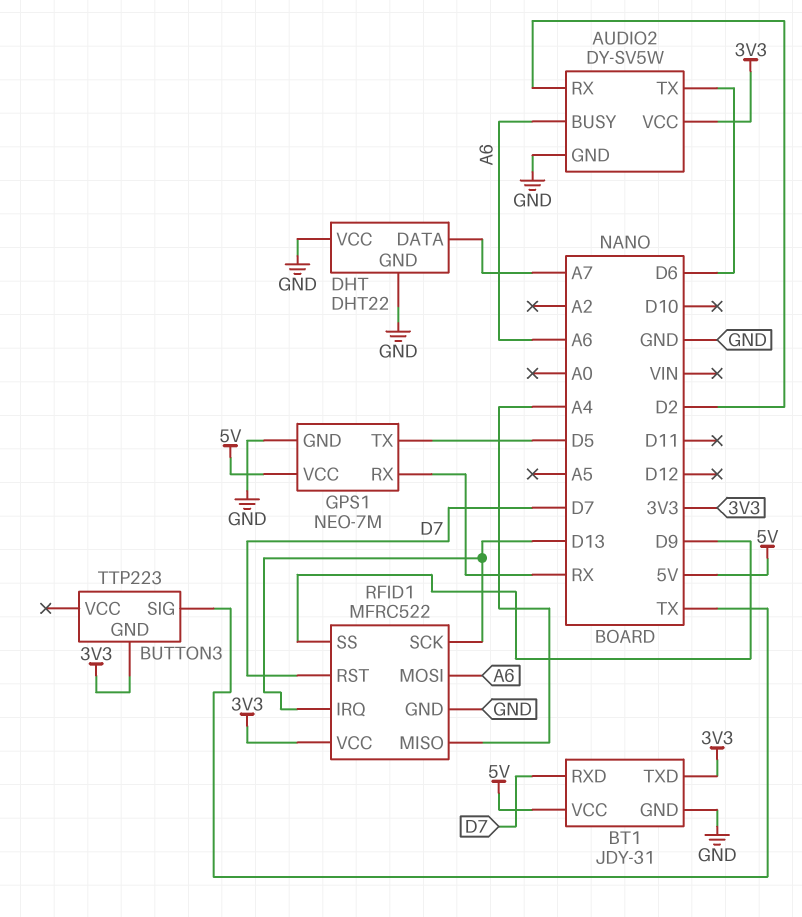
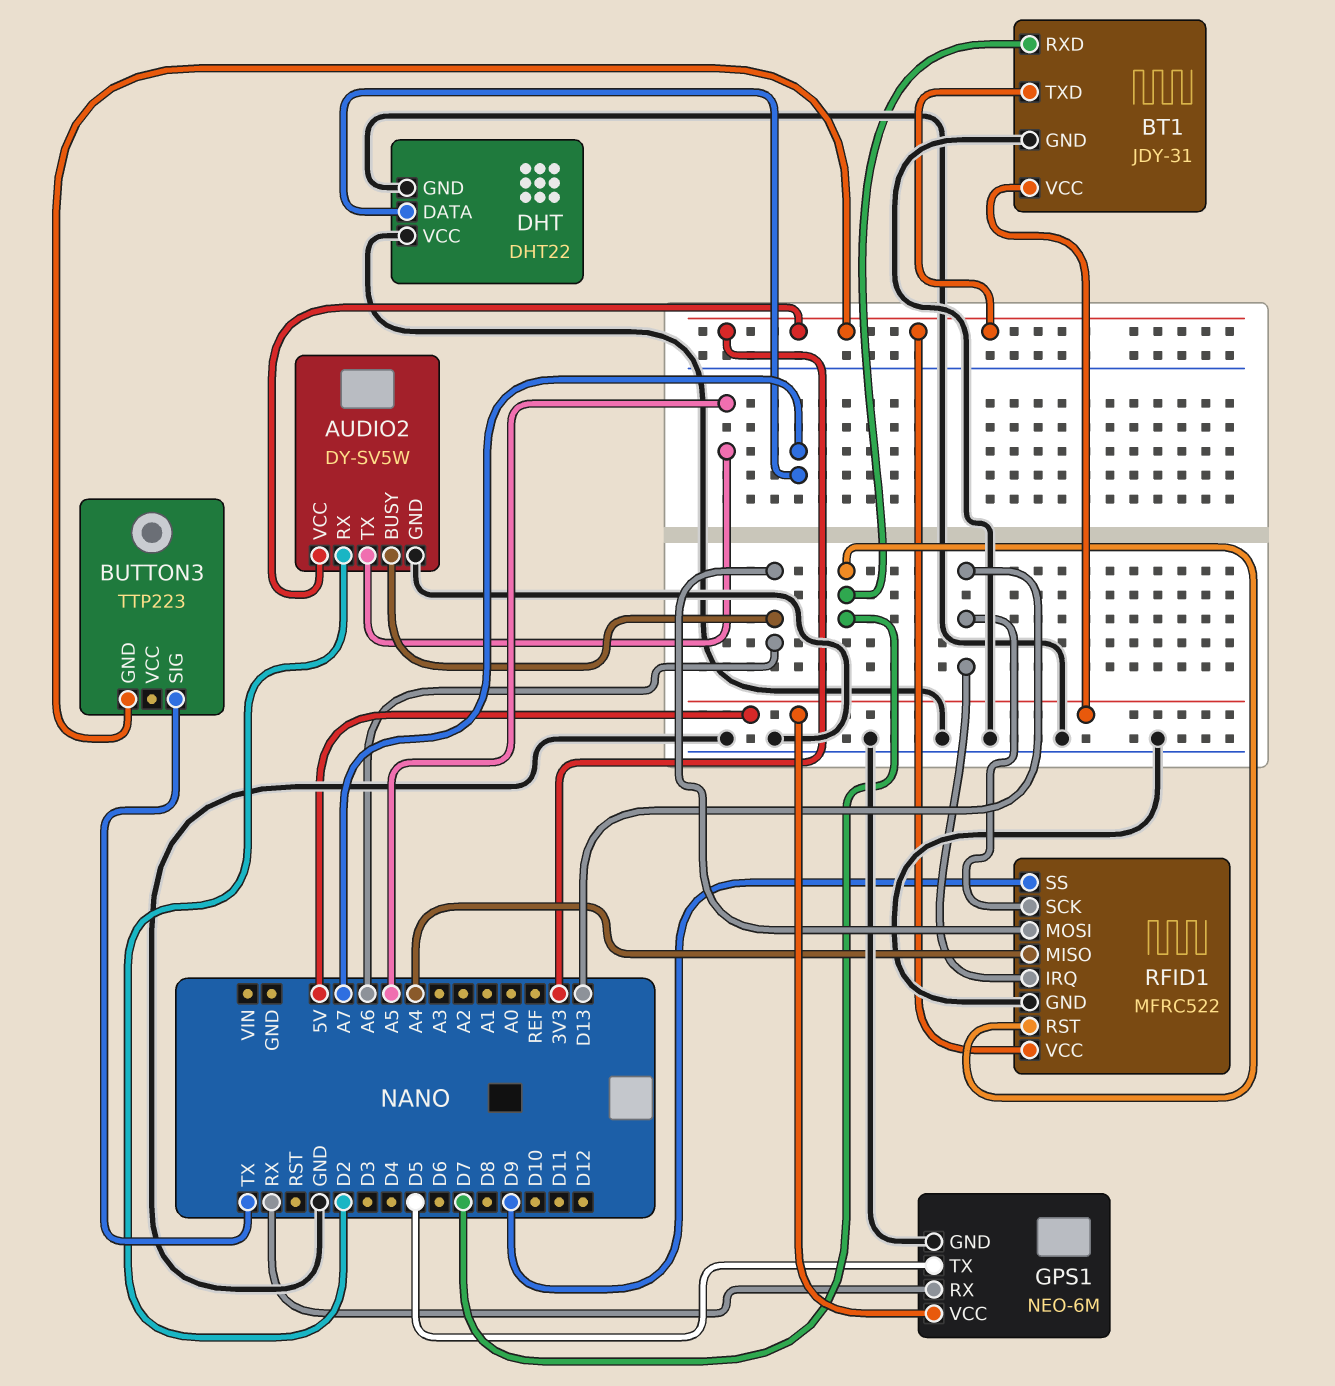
AUDIO2 pin TX: D6 -> A5
GPS1: NEO-7M -> NEO-6M

